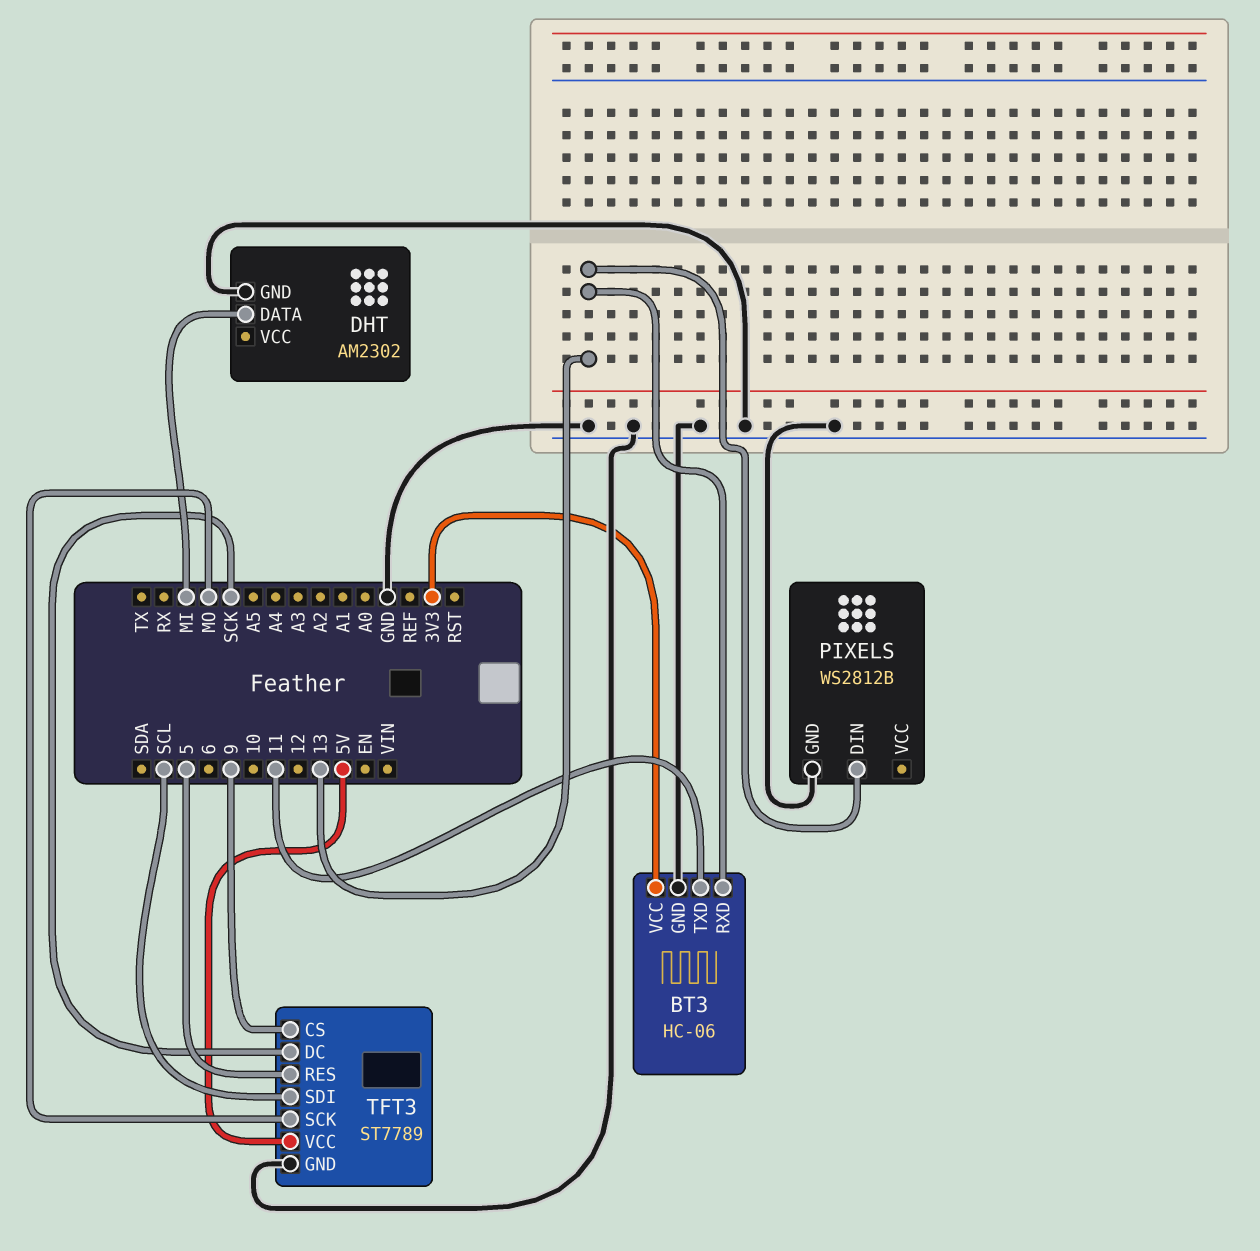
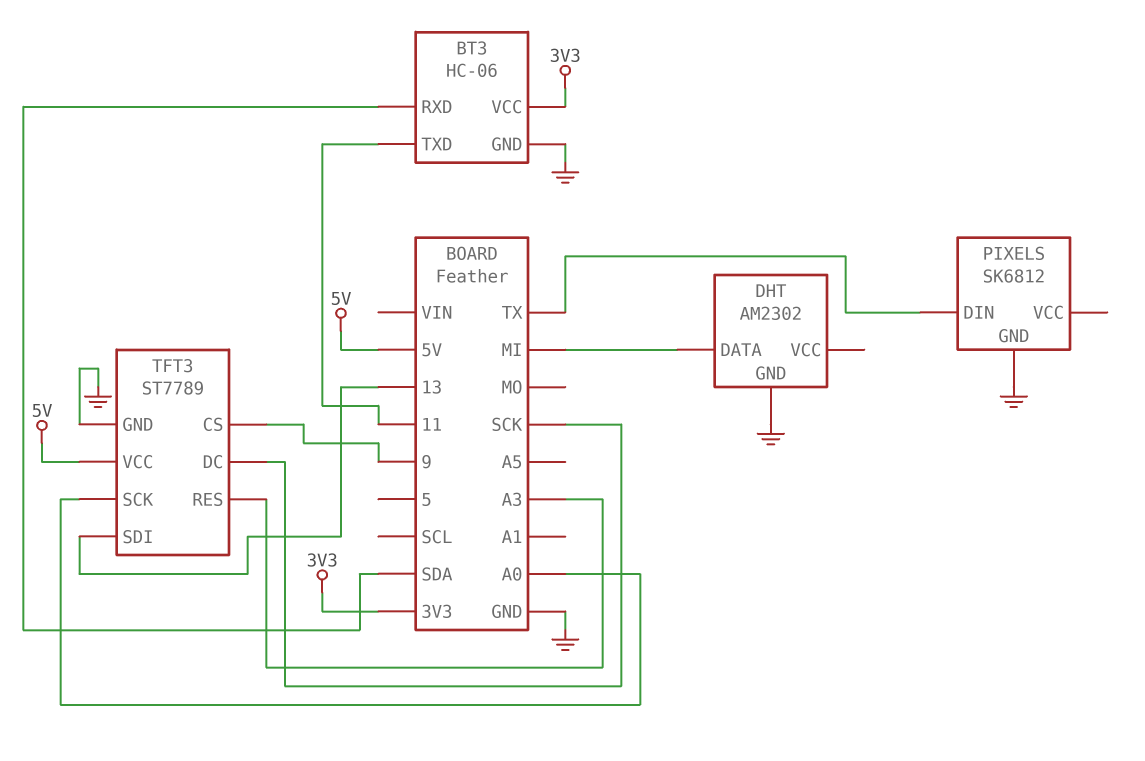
BT3 pin RXD: 13 -> SDA
PIXELS: WS2812B -> SK6812
PIXELS pin DIN: 13 -> TX
TFT3 pin RES: 5 -> A3
TFT3 pin SCK: MO -> A0
TFT3 pin SDI: SCL -> 13

